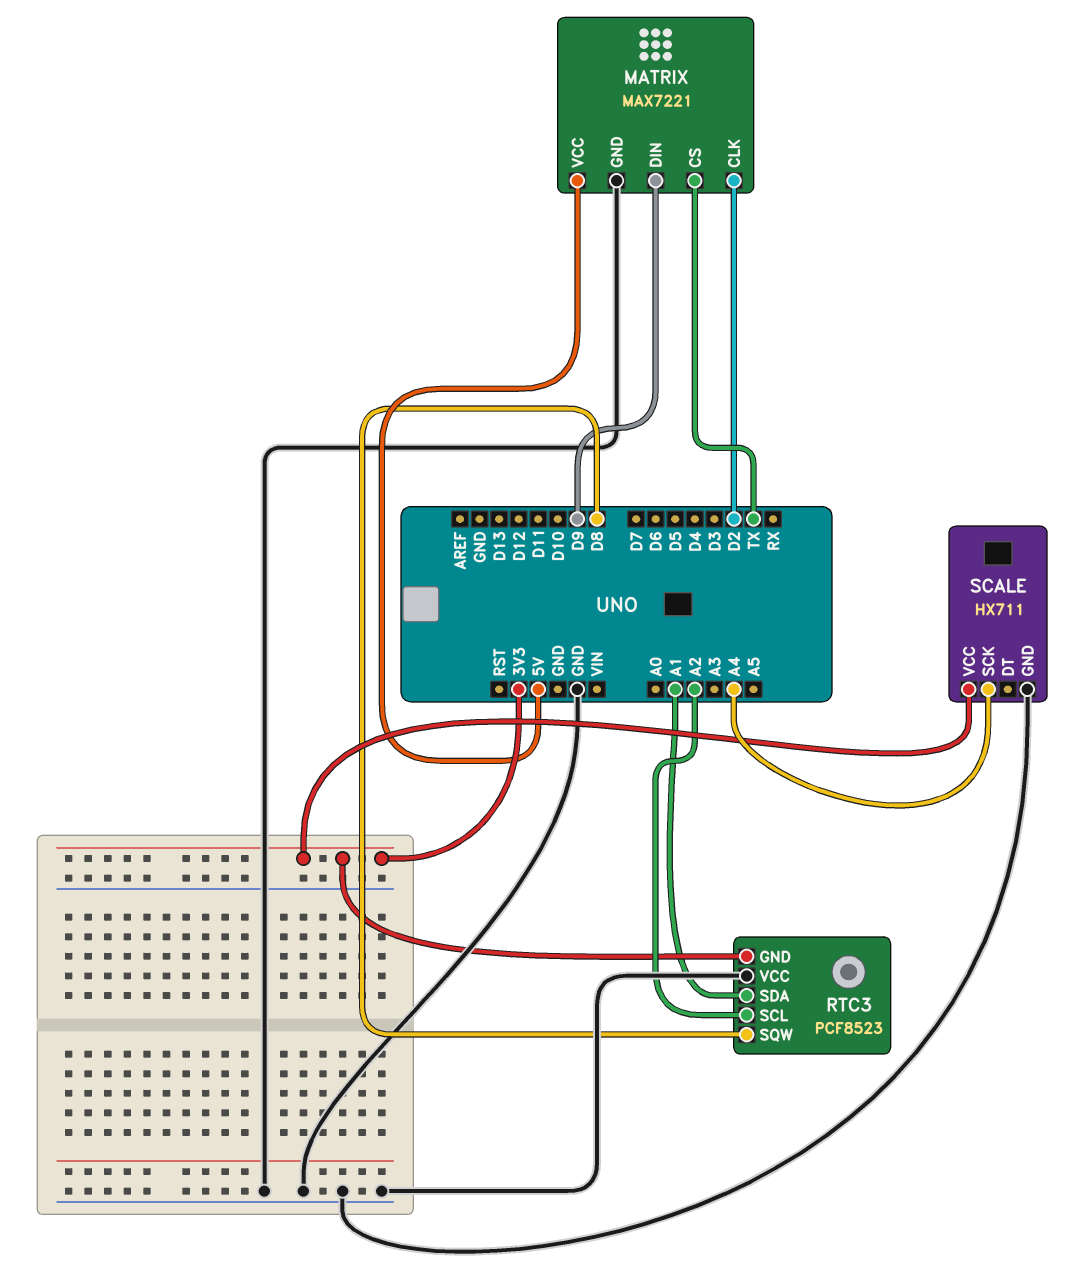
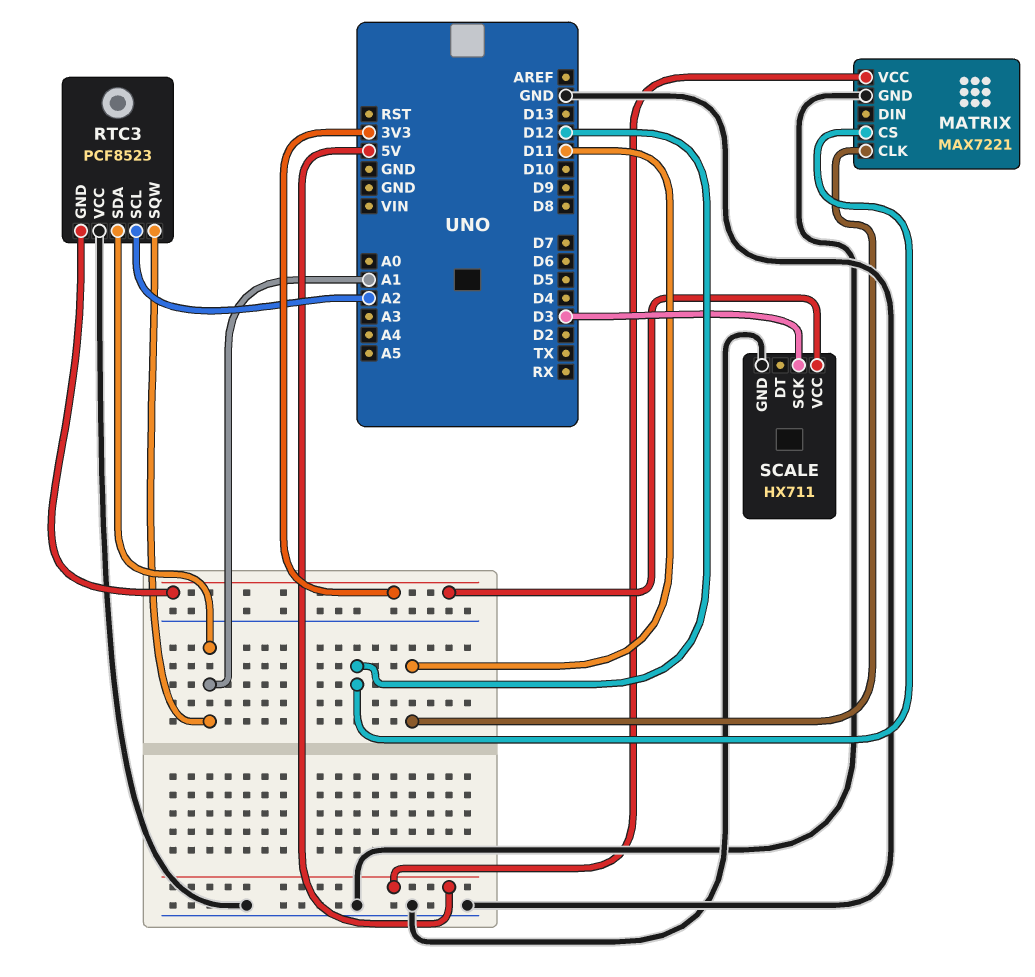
MATRIX pin CLK: D2 -> D11
MATRIX pin CS: TX -> D12
MATRIX pin DIN: D9 -> none
RTC3 pin SQW: D8 -> A1
SCALE pin SCK: A4 -> D3

